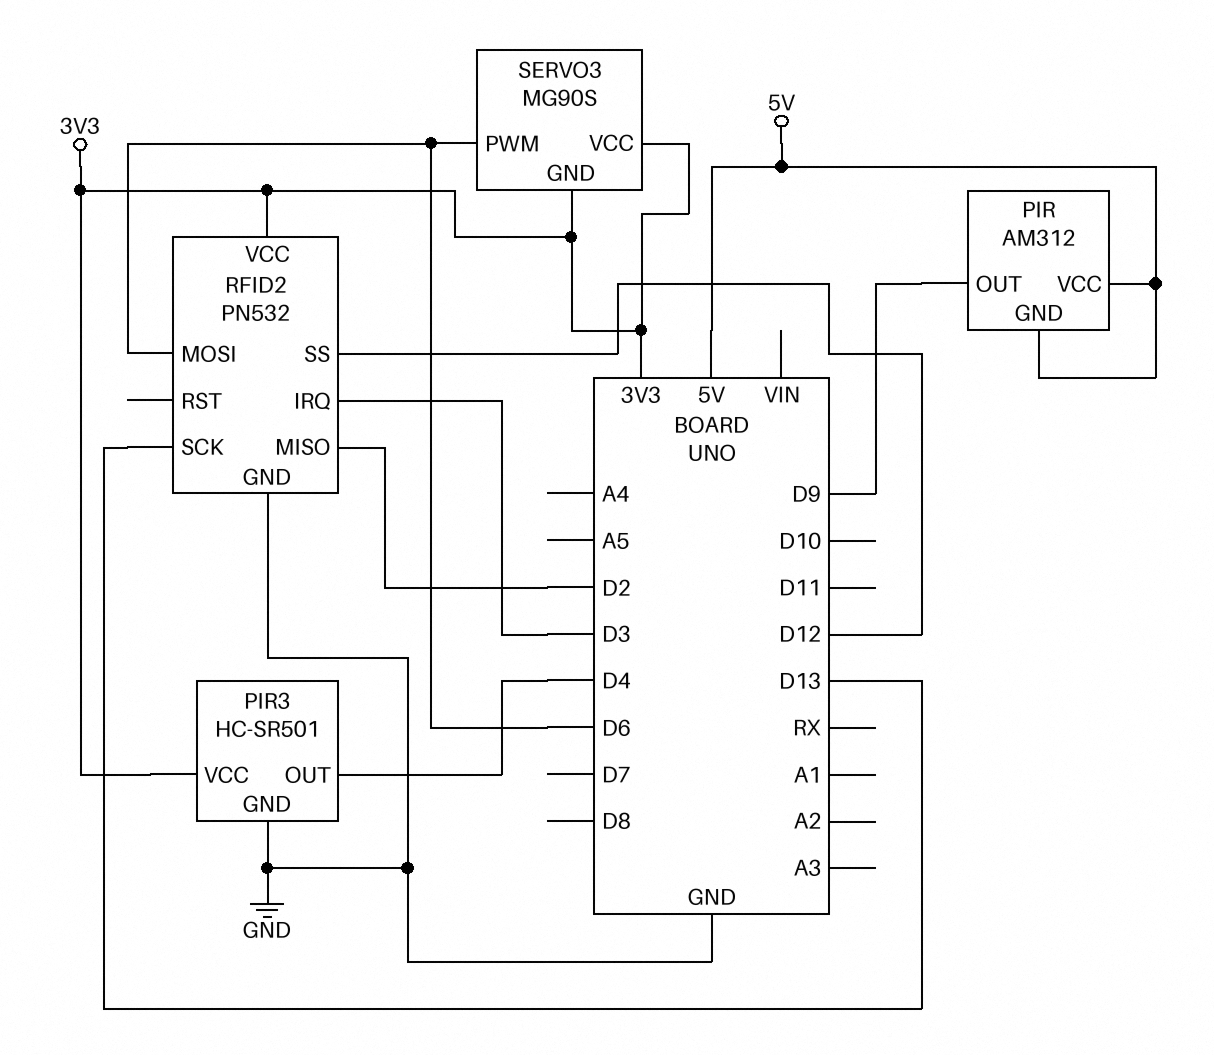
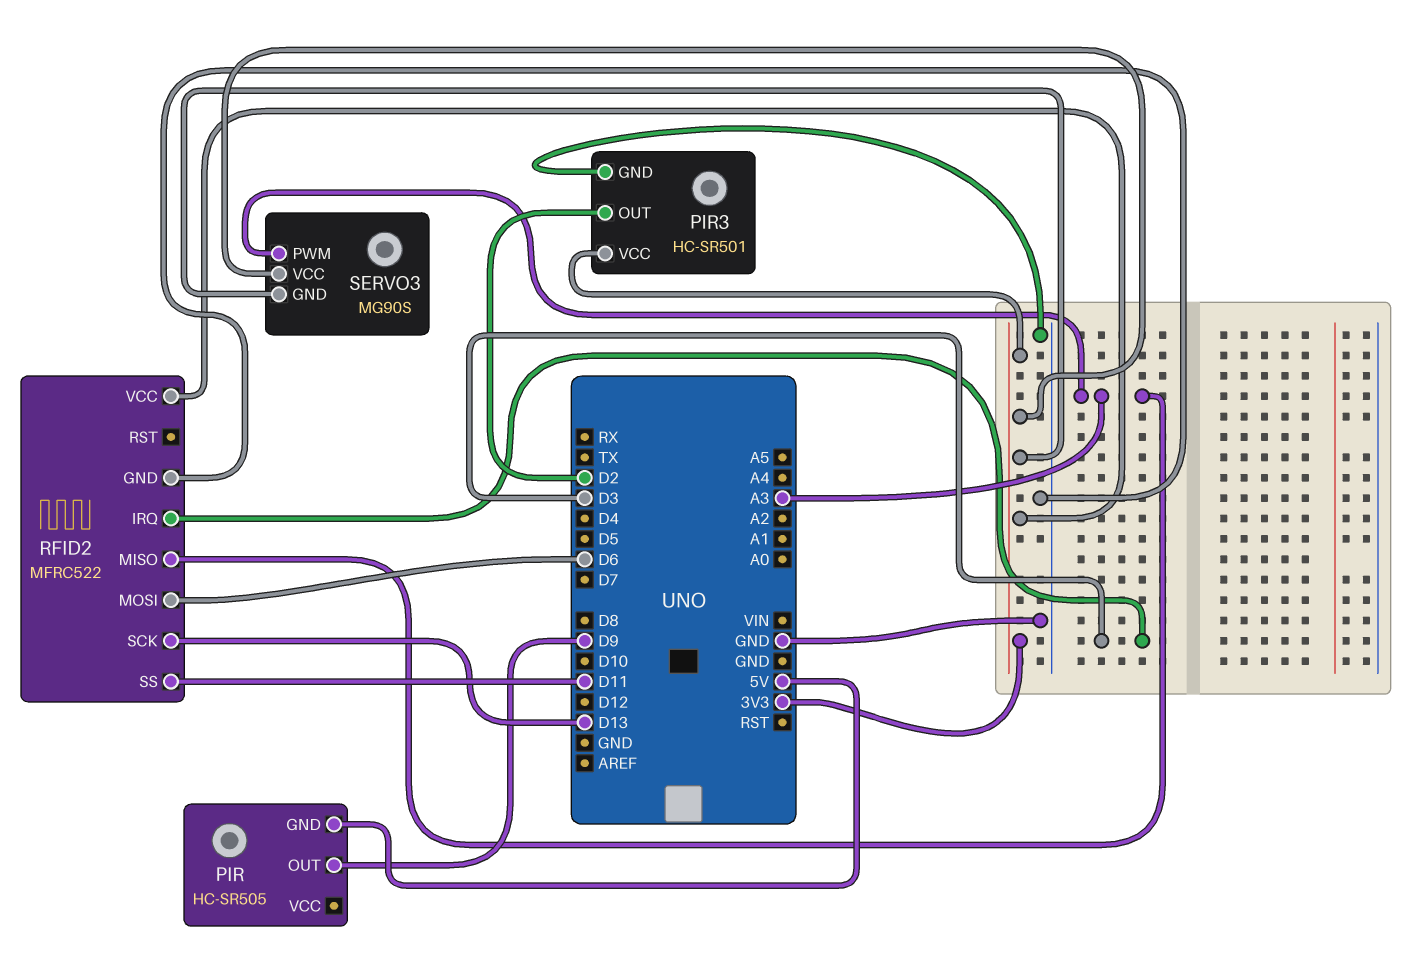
PIR: AM312 -> HC-SR505
PIR pin VCC: 5V -> none
PIR3 pin OUT: D4 -> D2
RFID2: PN532 -> MFRC522
RFID2 pin MISO: D2 -> A3
RFID2 pin SS: D12 -> D11
SERVO3 pin PWM: D6 -> A3

